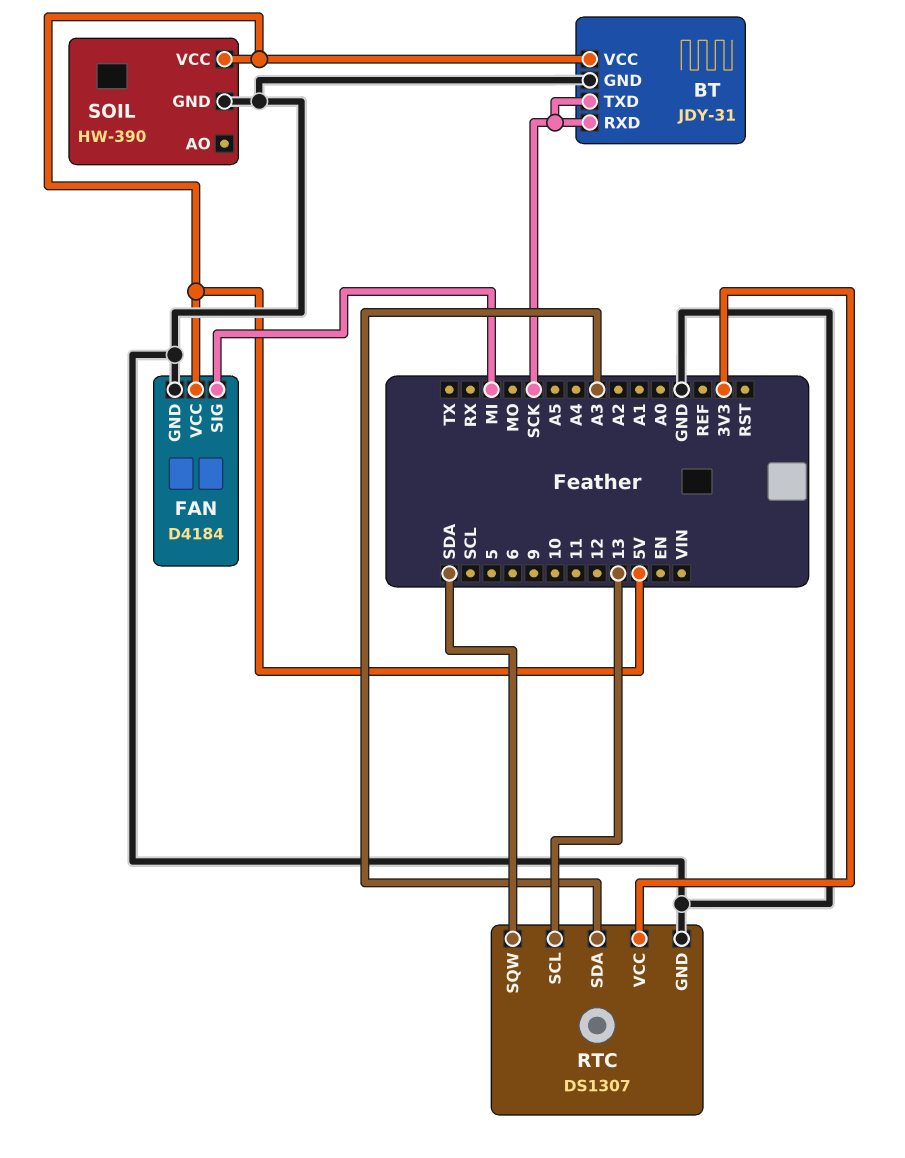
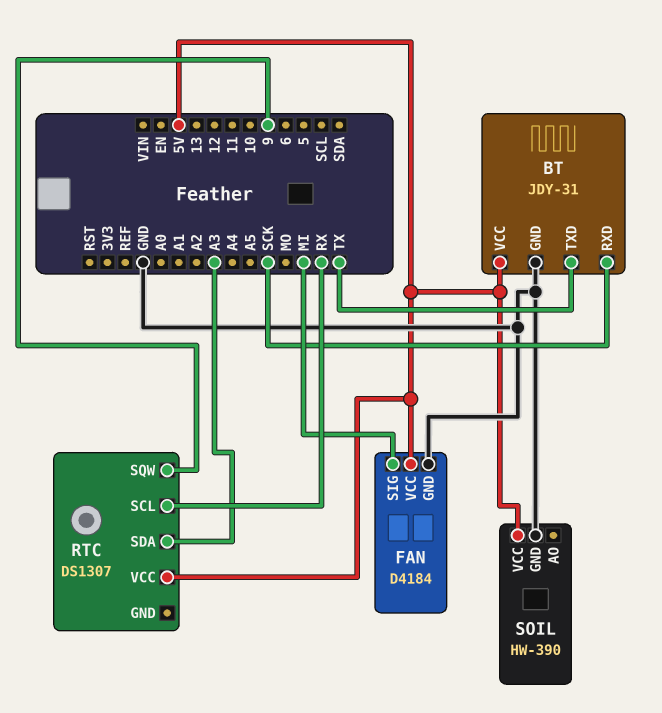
BT pin TXD: SCK -> TX
RTC pin GND: GND -> none
RTC pin SCL: 13 -> RX
RTC pin SQW: SDA -> 9
RTC pin VCC: 3V3 -> 5V

